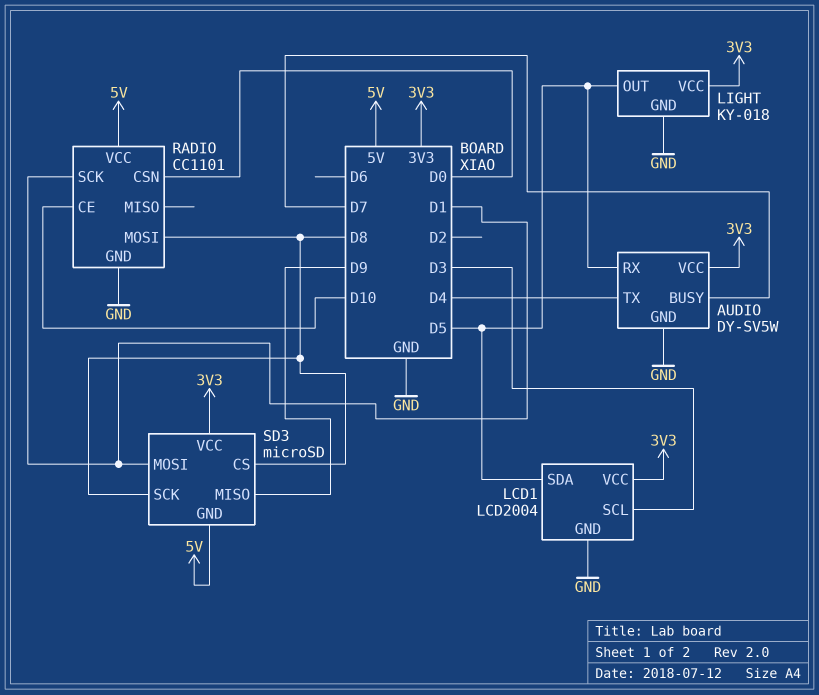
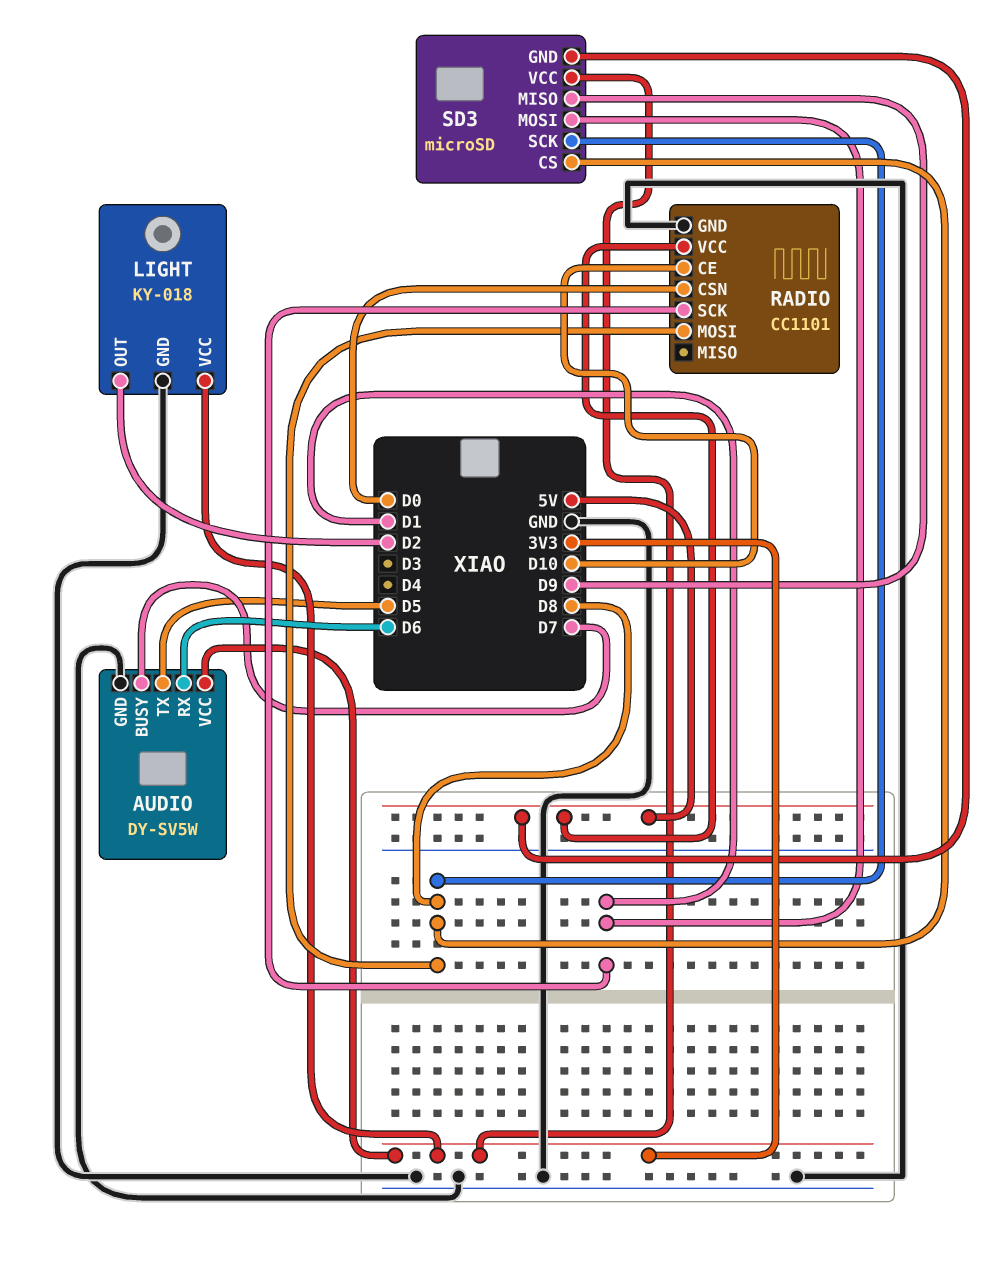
AUDIO pin RX: D5 -> D6
AUDIO pin TX: D4 -> D5
LCD1: LCD2004 -> none
LCD1 pin GND: GND -> none
LCD1 pin SCL: D3 -> none
LCD1 pin SDA: D5 -> none
LCD1 pin VCC: 3V3 -> none
LIGHT pin OUT: D5 -> D2

